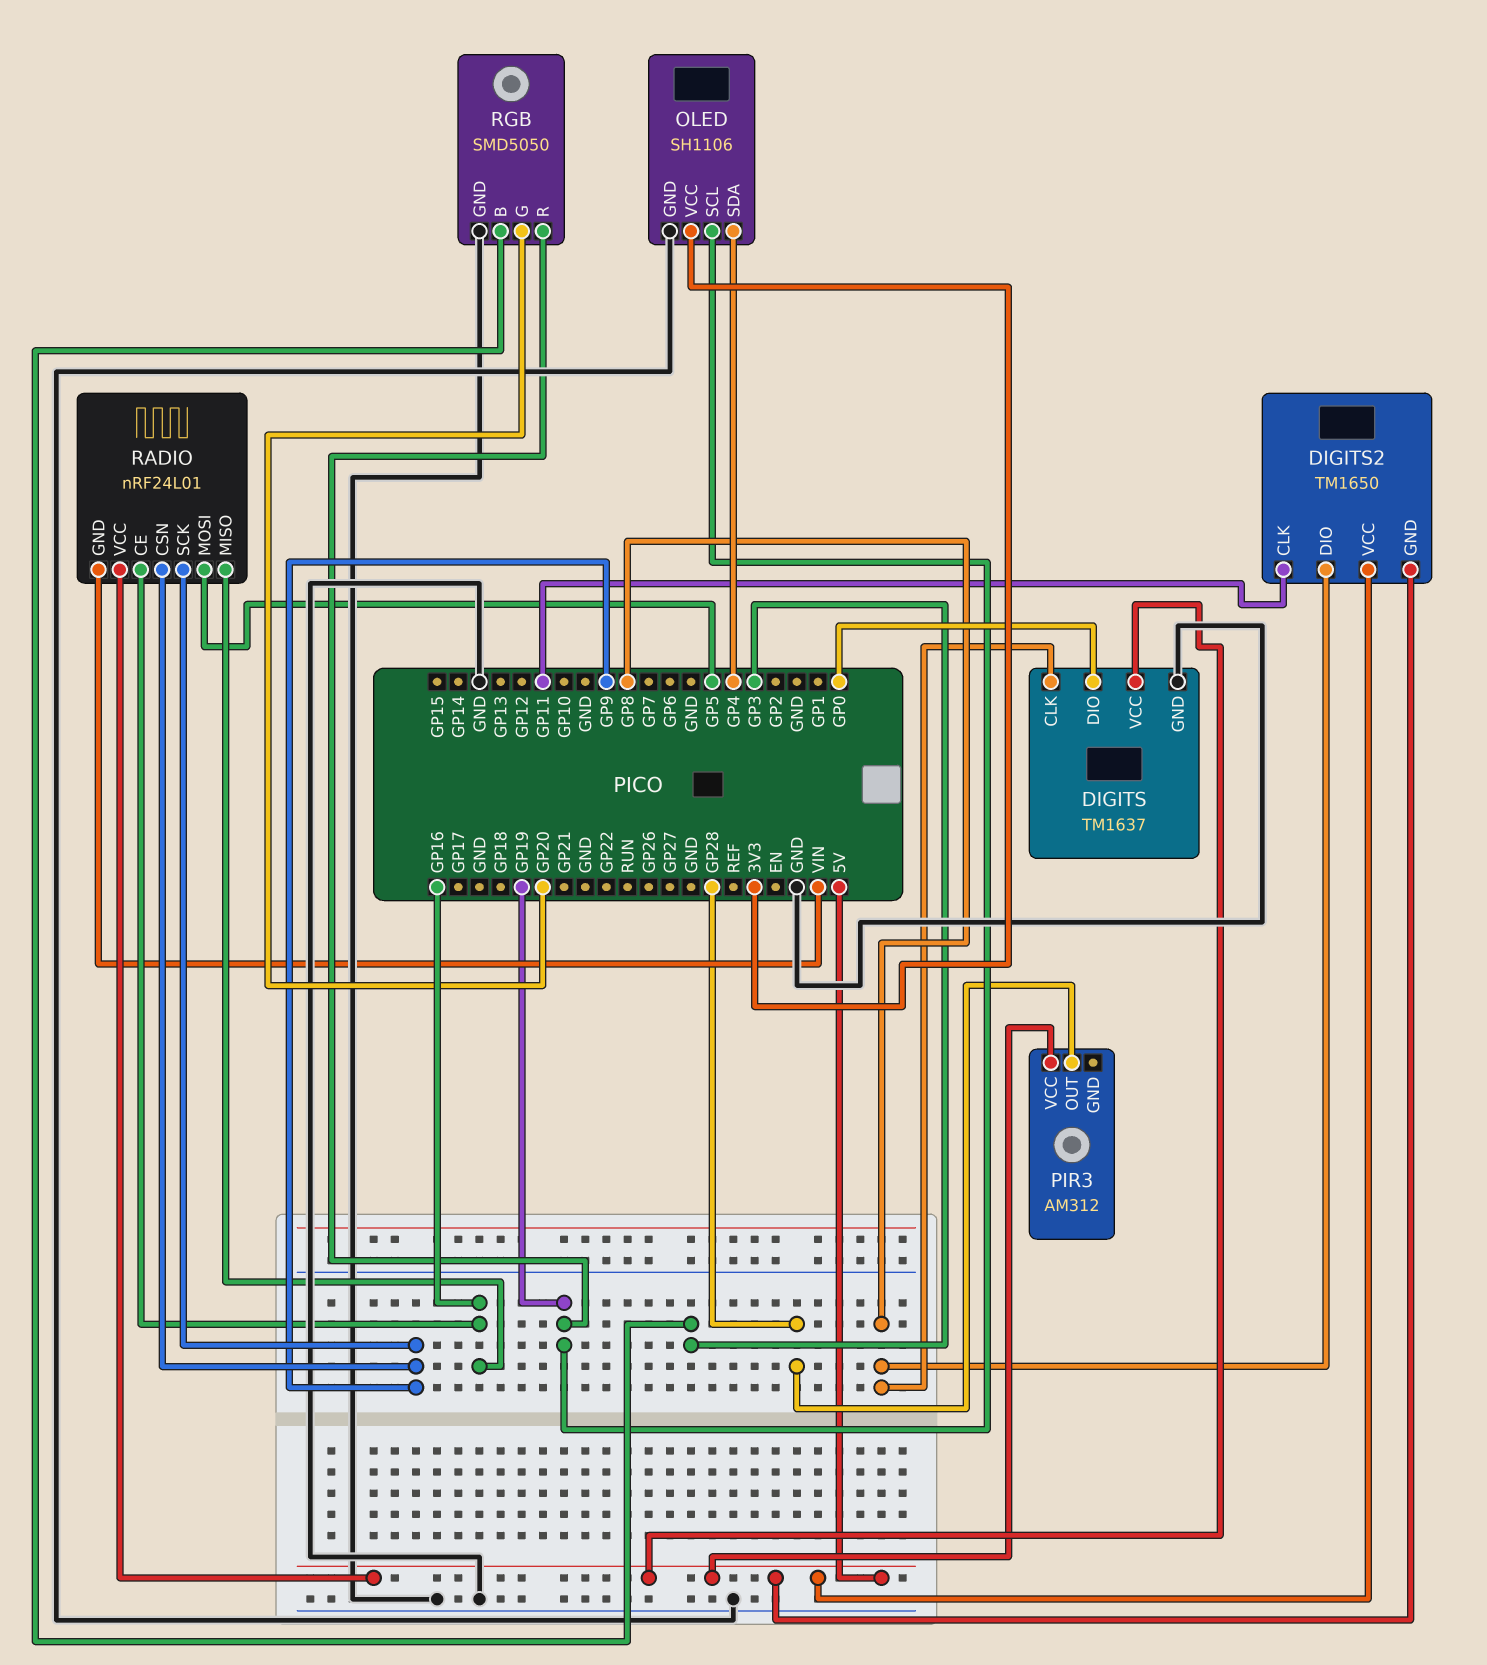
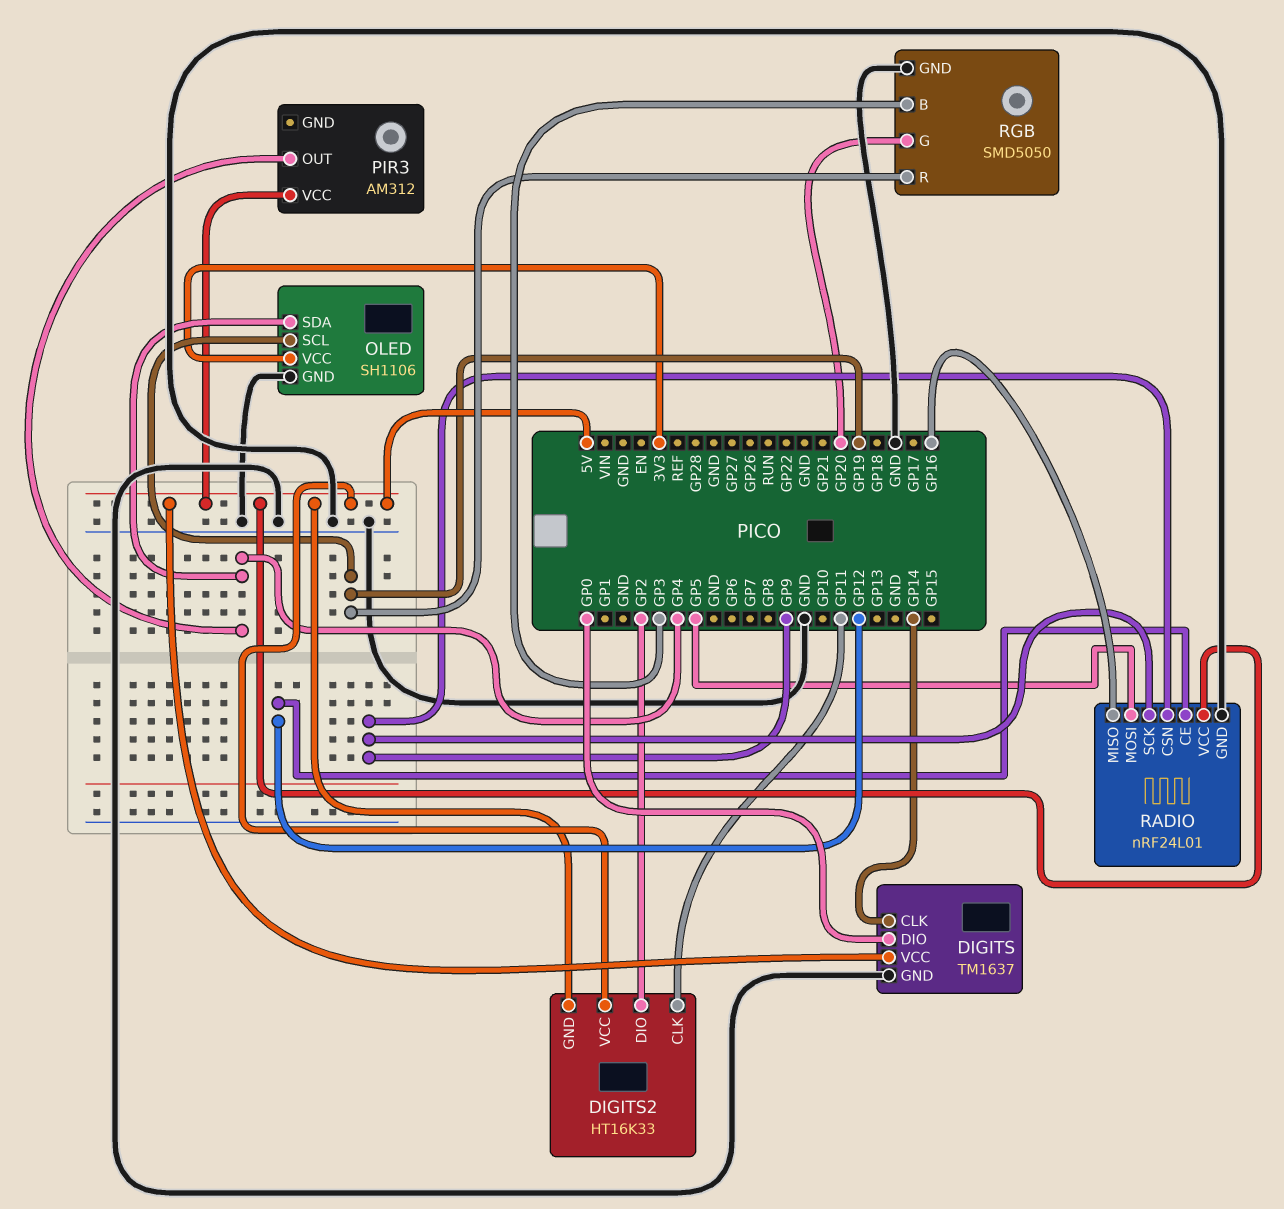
DIGITS pin CLK: GP8 -> GP14
DIGITS2: TM1650 -> HT16K33
DIGITS2 pin DIO: GP8 -> GP2
PIR3 pin OUT: GP28 -> GP4
RADIO pin CE: GP16 -> GP12
RADIO pin GND: VIN -> GND

